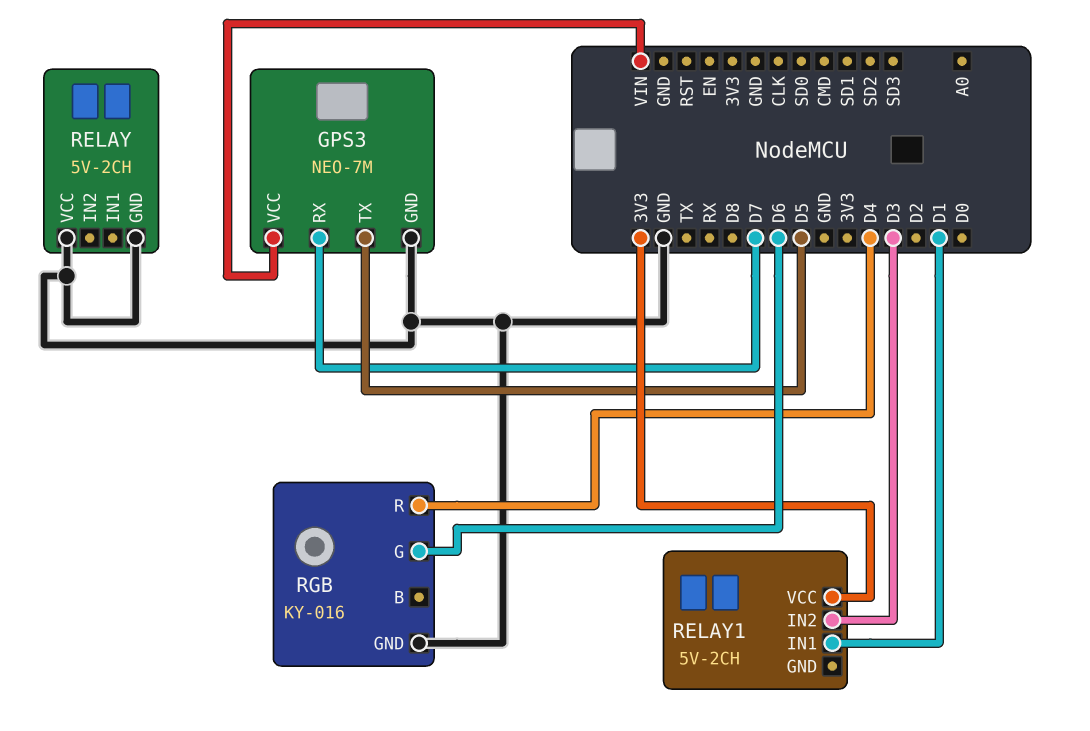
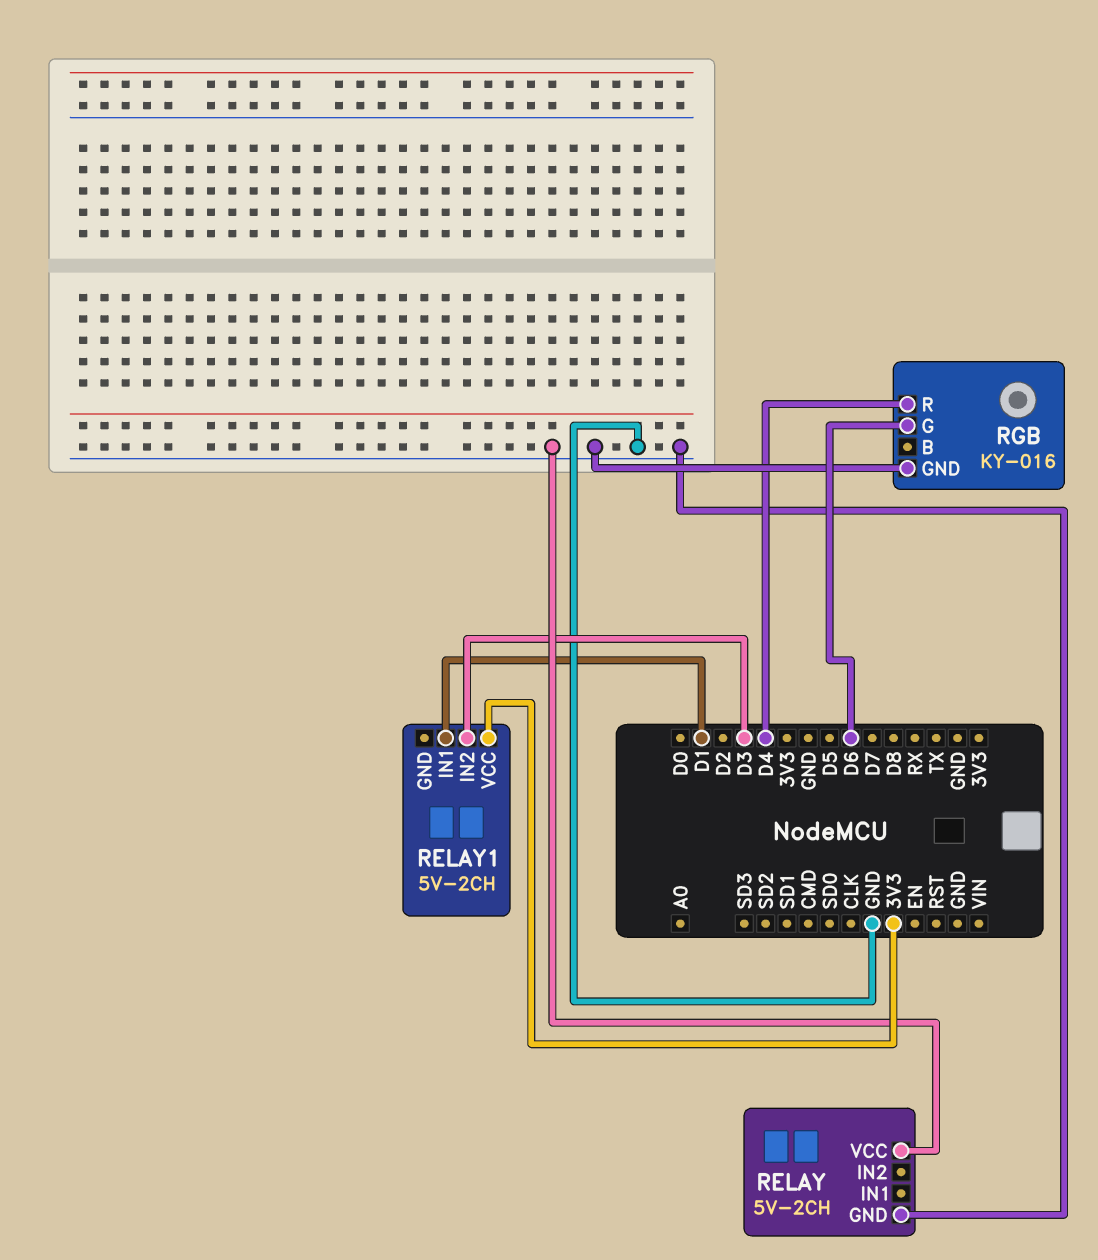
GPS3: NEO-7M -> none
GPS3 pin GND: GND -> none
GPS3 pin RX: D7 -> none
GPS3 pin TX: D5 -> none
GPS3 pin VCC: VIN -> none

